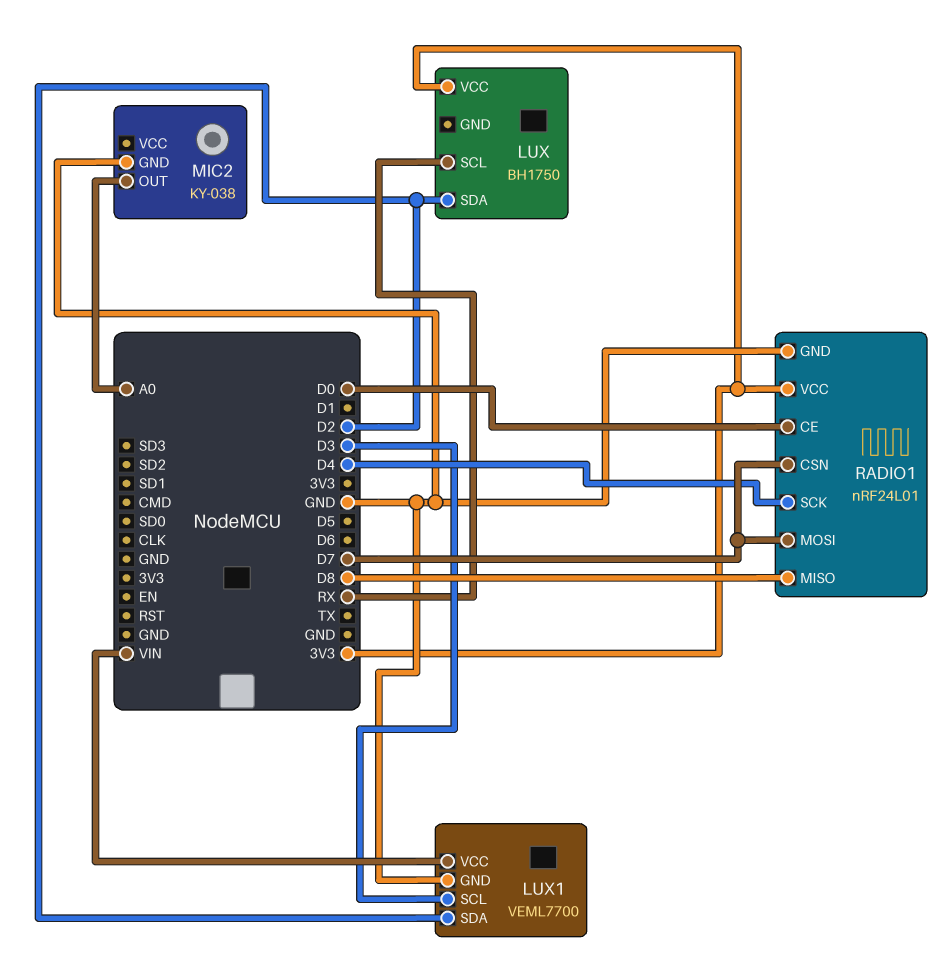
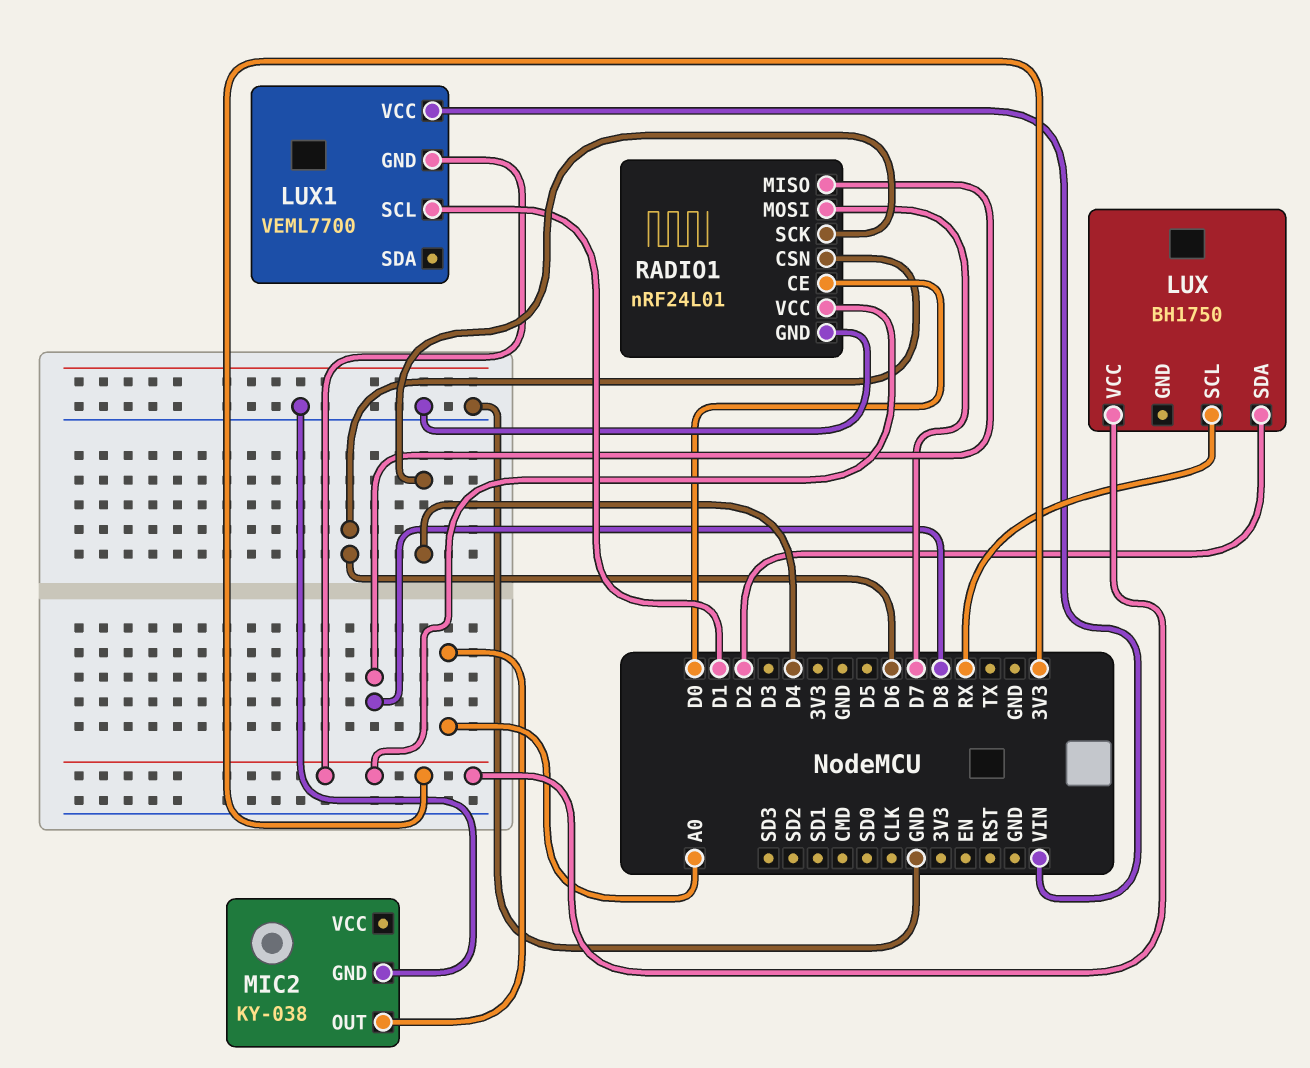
LUX1 pin GND: GND -> 3V3
LUX1 pin SCL: D3 -> D1
LUX1 pin SDA: D2 -> none
RADIO1 pin CSN: D7 -> D6

